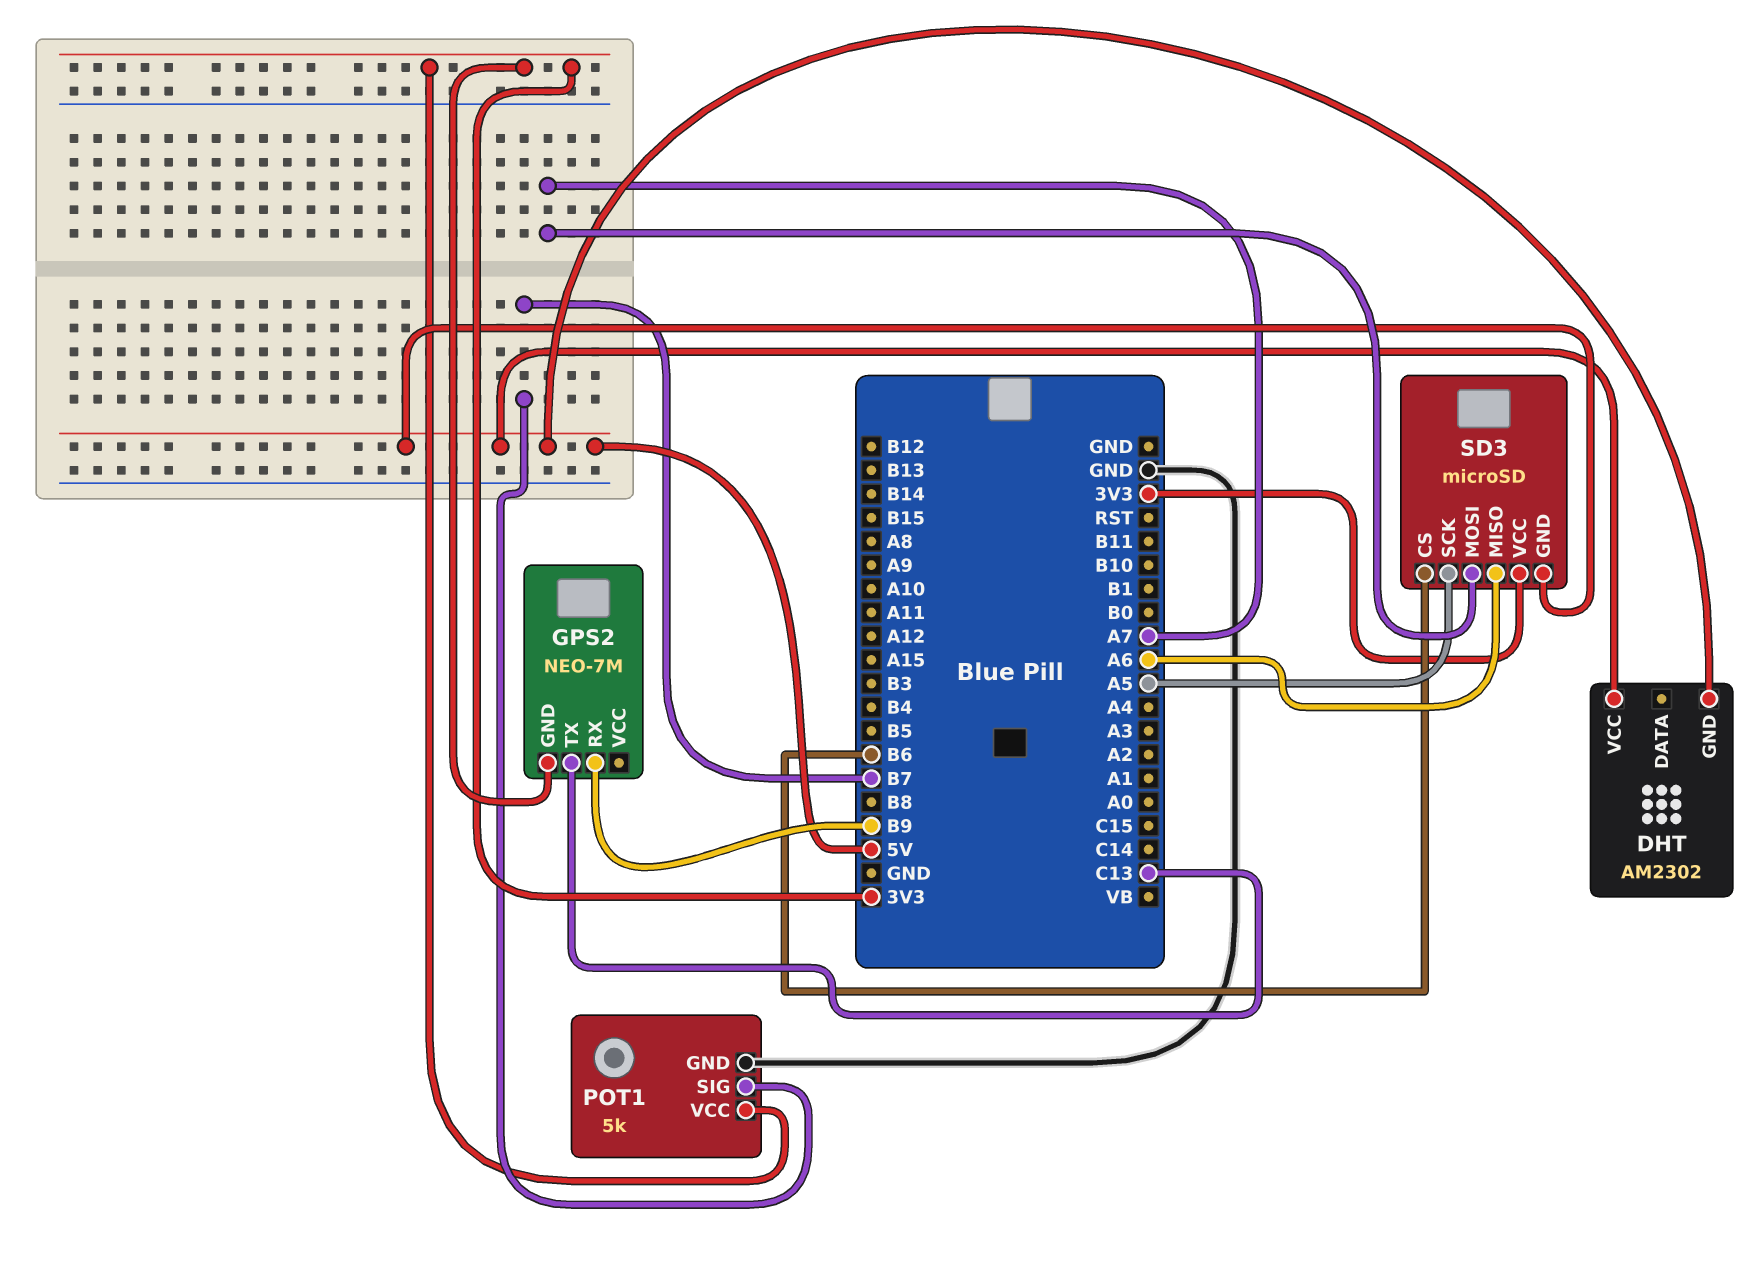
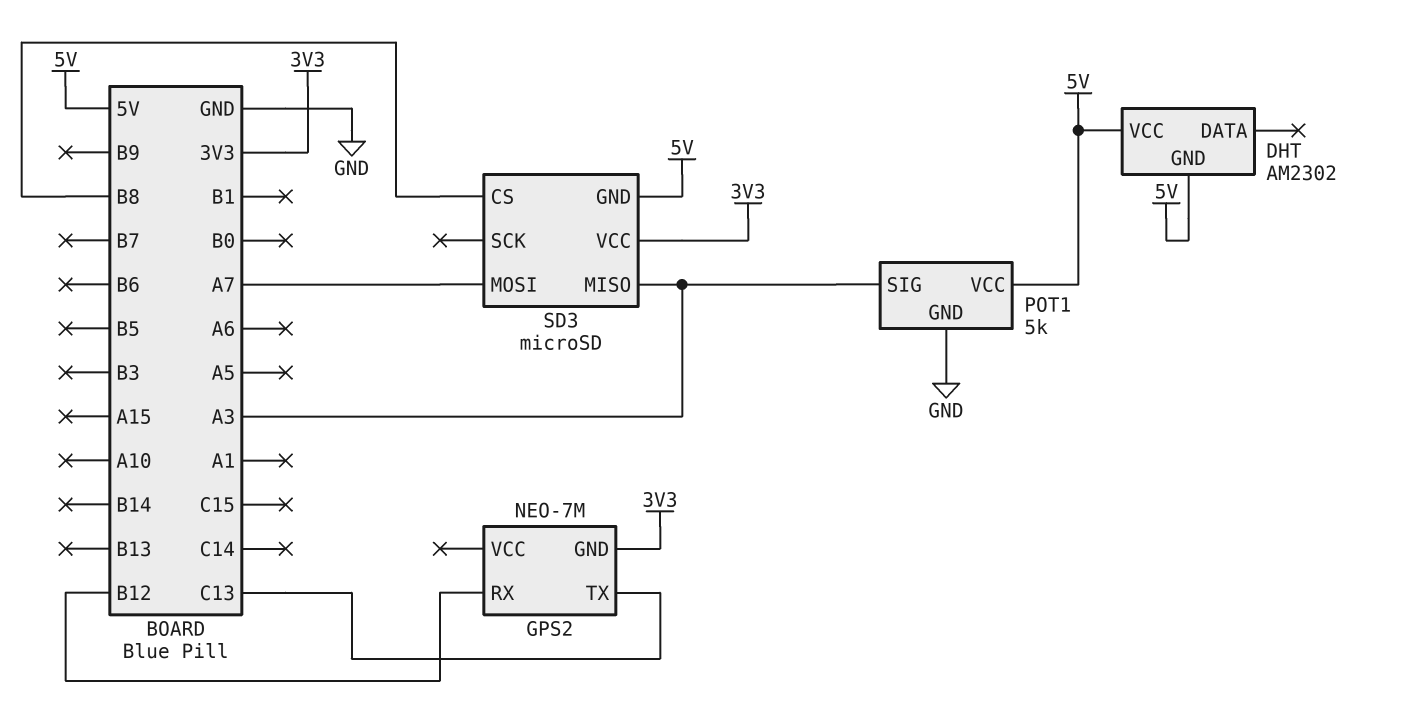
GPS2 pin RX: B9 -> B12
POT1 pin SIG: B7 -> A3
POT1 pin VCC: 3V3 -> 5V
SD3 pin CS: B6 -> B8
SD3 pin MISO: A6 -> A3
SD3 pin SCK: A5 -> none

